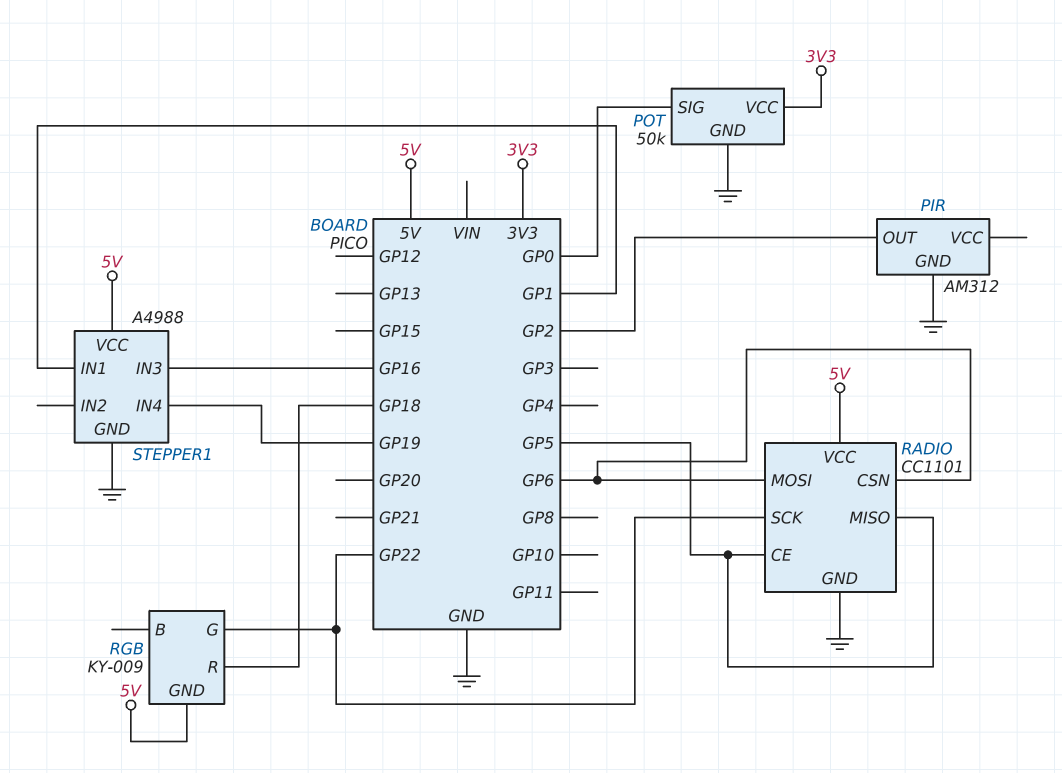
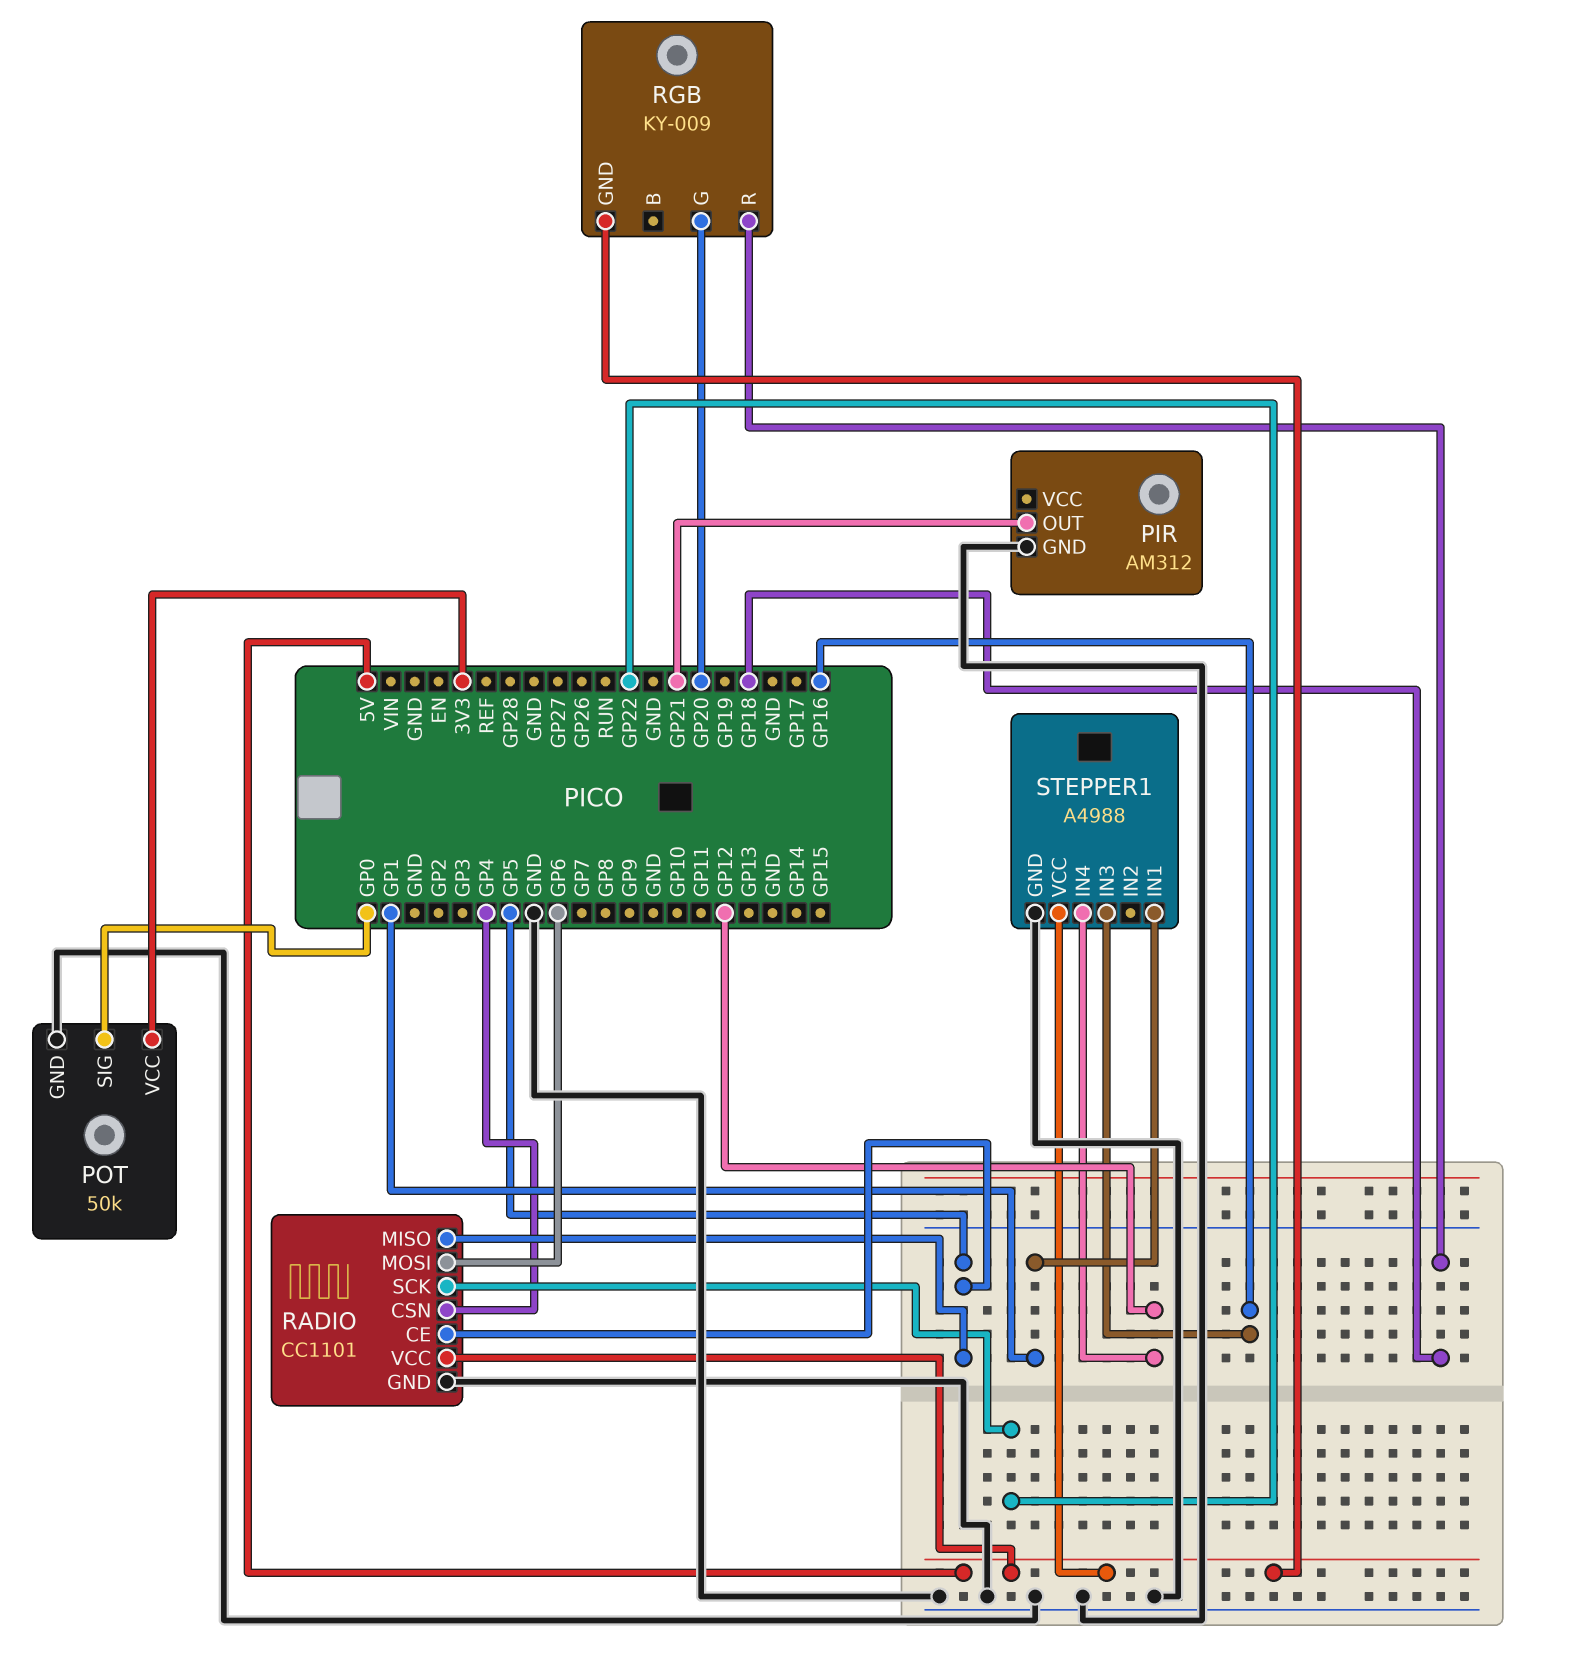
PIR pin OUT: GP2 -> GP21
RADIO pin CSN: GP6 -> GP4
RGB pin G: GP22 -> GP20
STEPPER1 pin IN4: GP19 -> GP12

